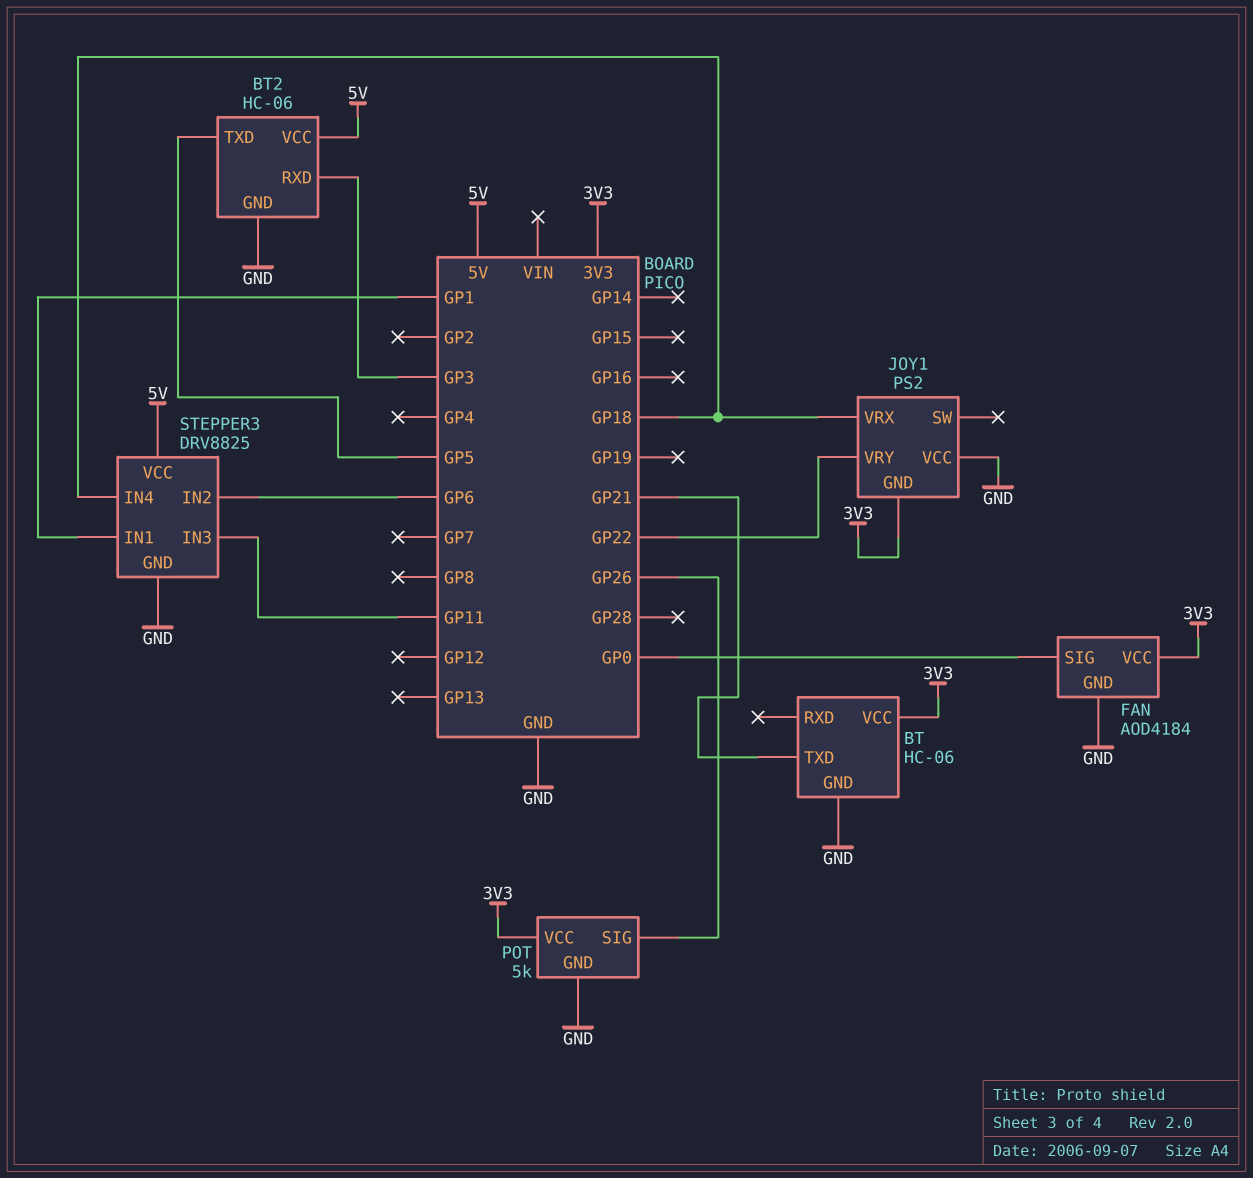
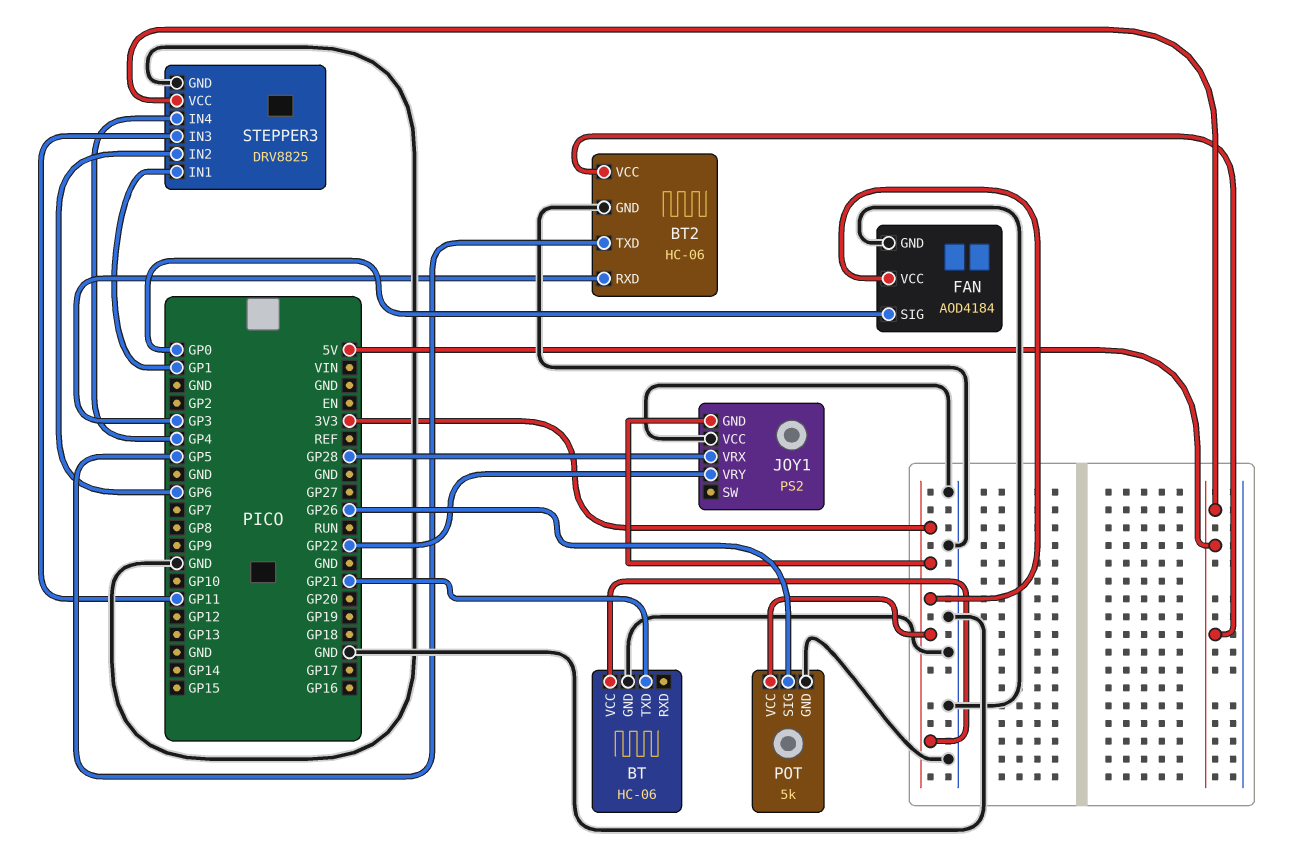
JOY1 pin VRX: GP18 -> GP28
STEPPER3 pin IN4: GP18 -> GP4

